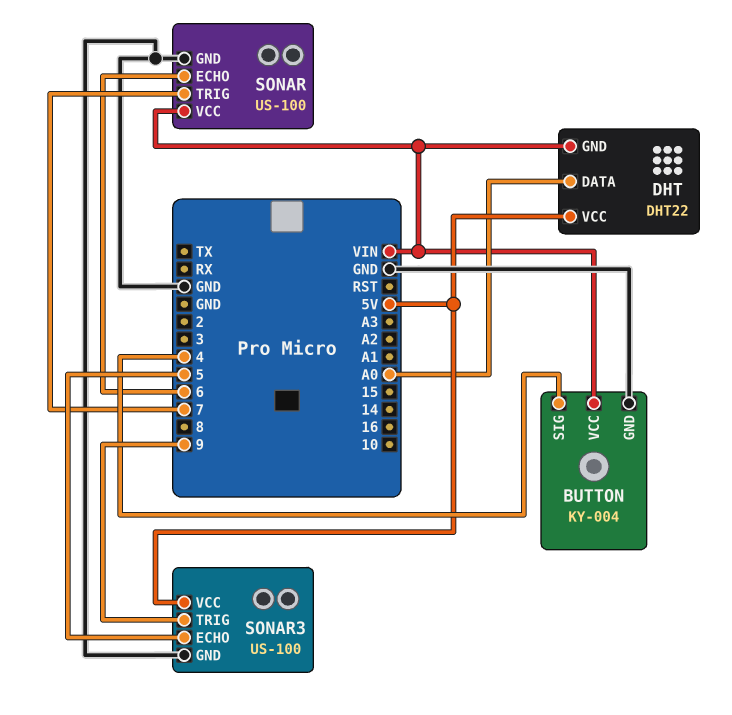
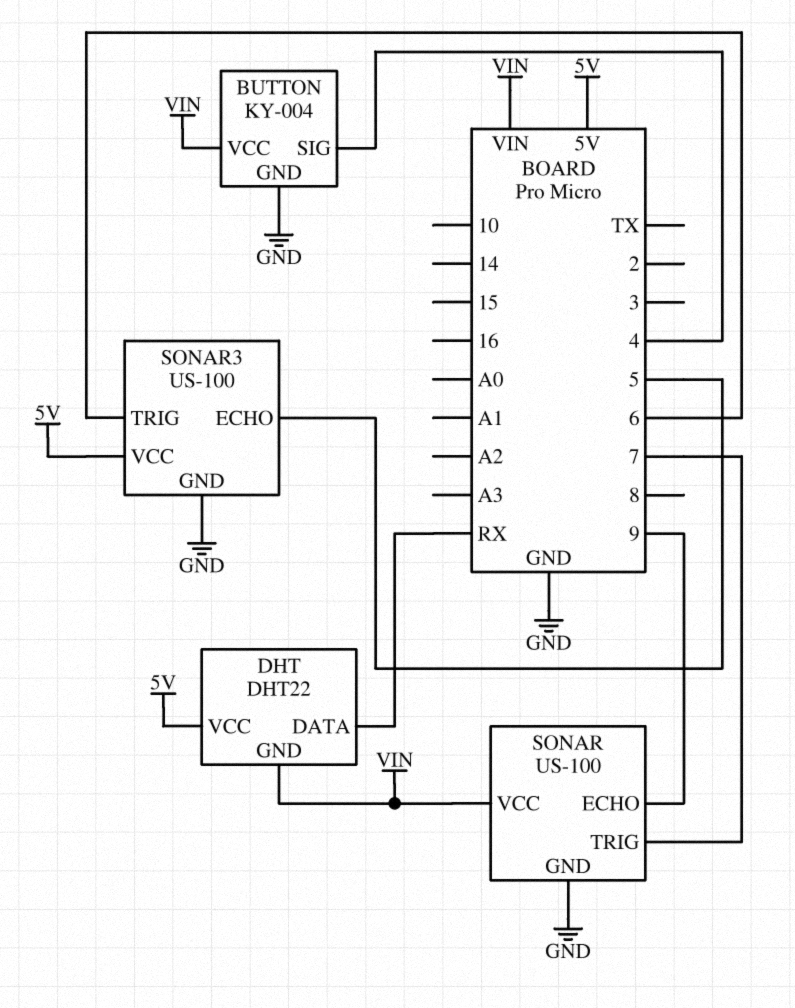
DHT pin DATA: A0 -> RX
SONAR pin ECHO: 6 -> 9
SONAR3 pin TRIG: 9 -> 6

